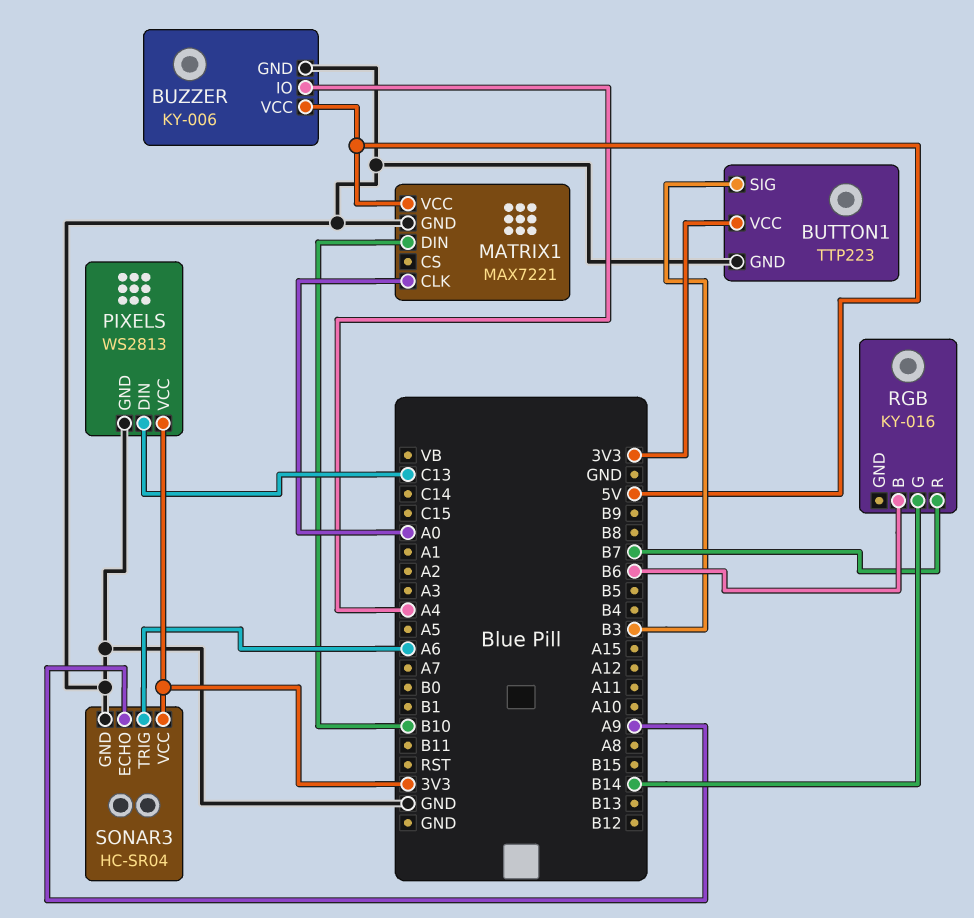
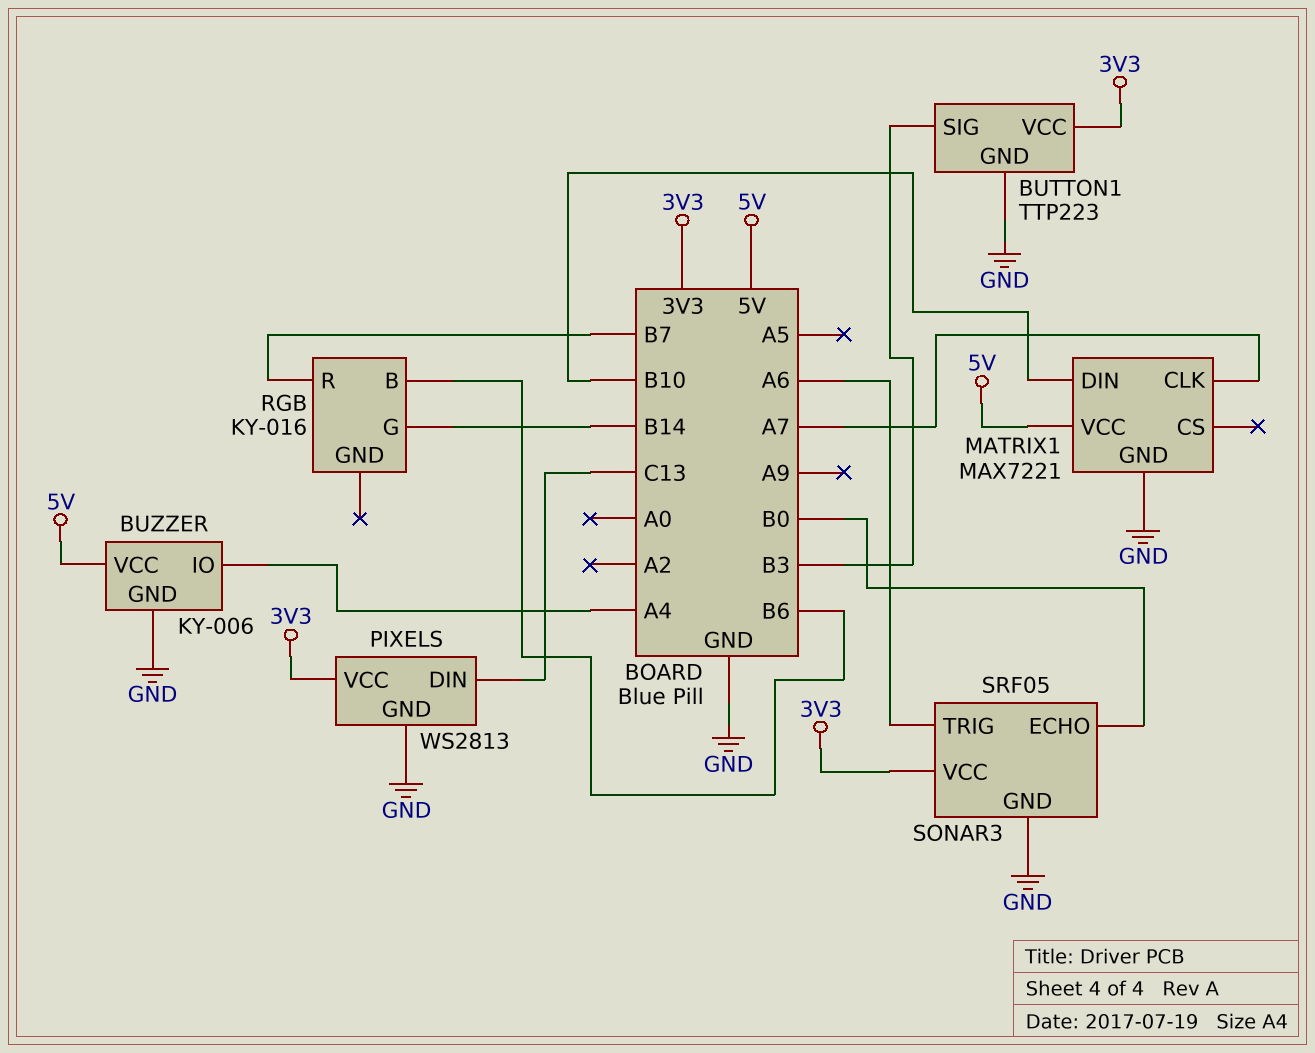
MATRIX1 pin CLK: A0 -> A7
SONAR3: HC-SR04 -> SRF05
SONAR3 pin ECHO: A9 -> B0

